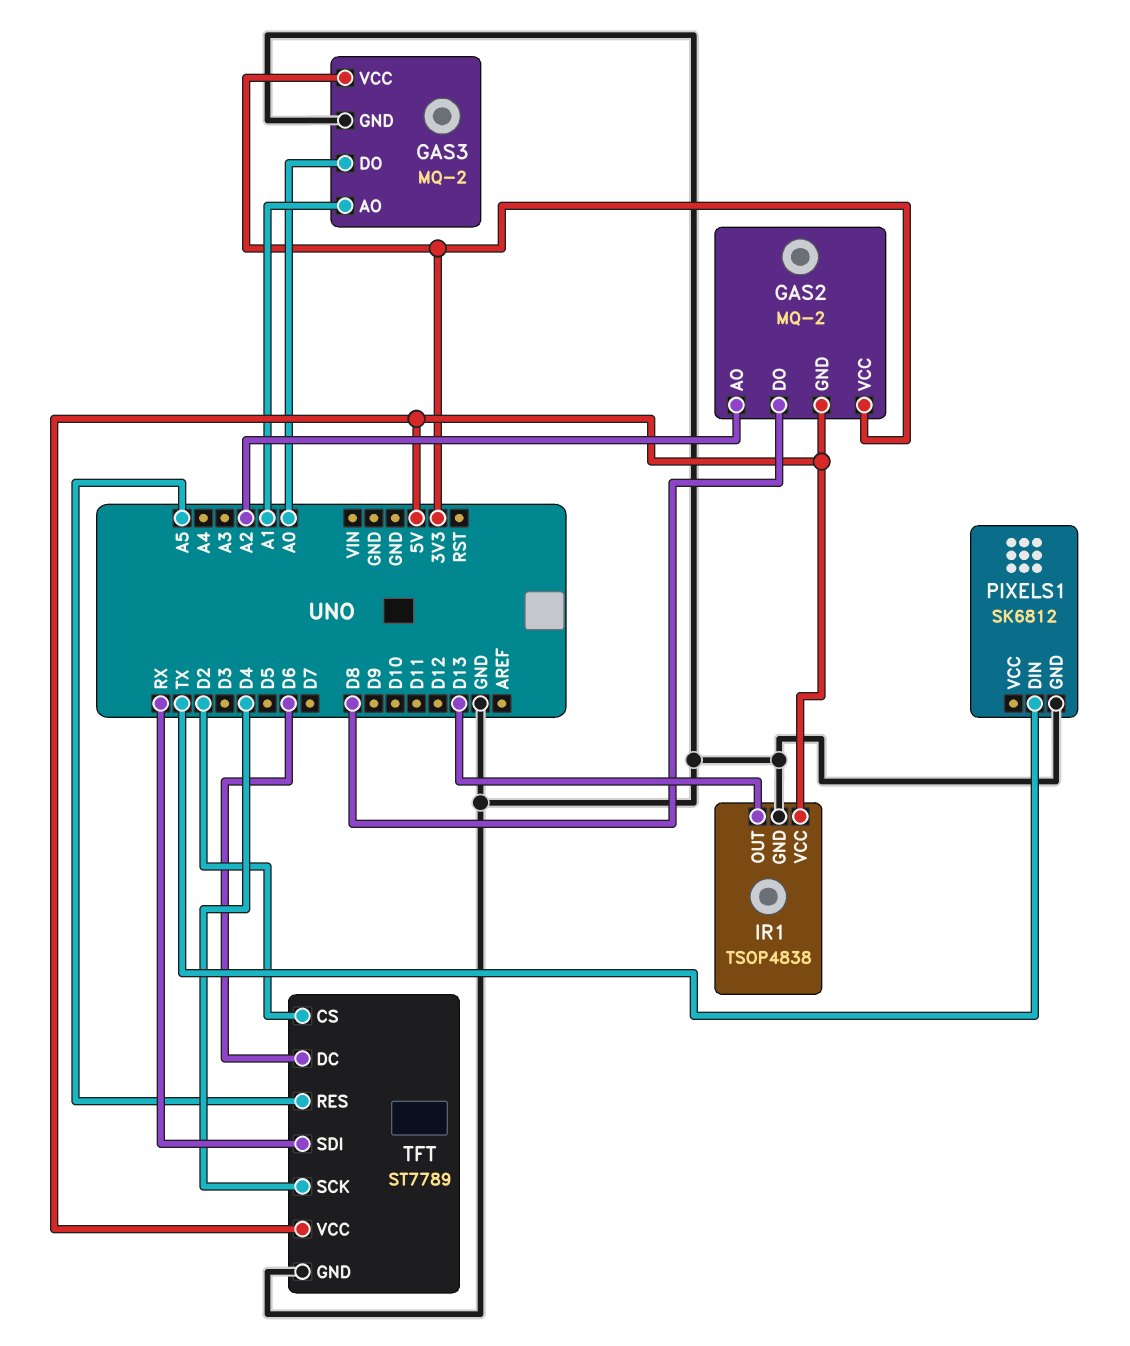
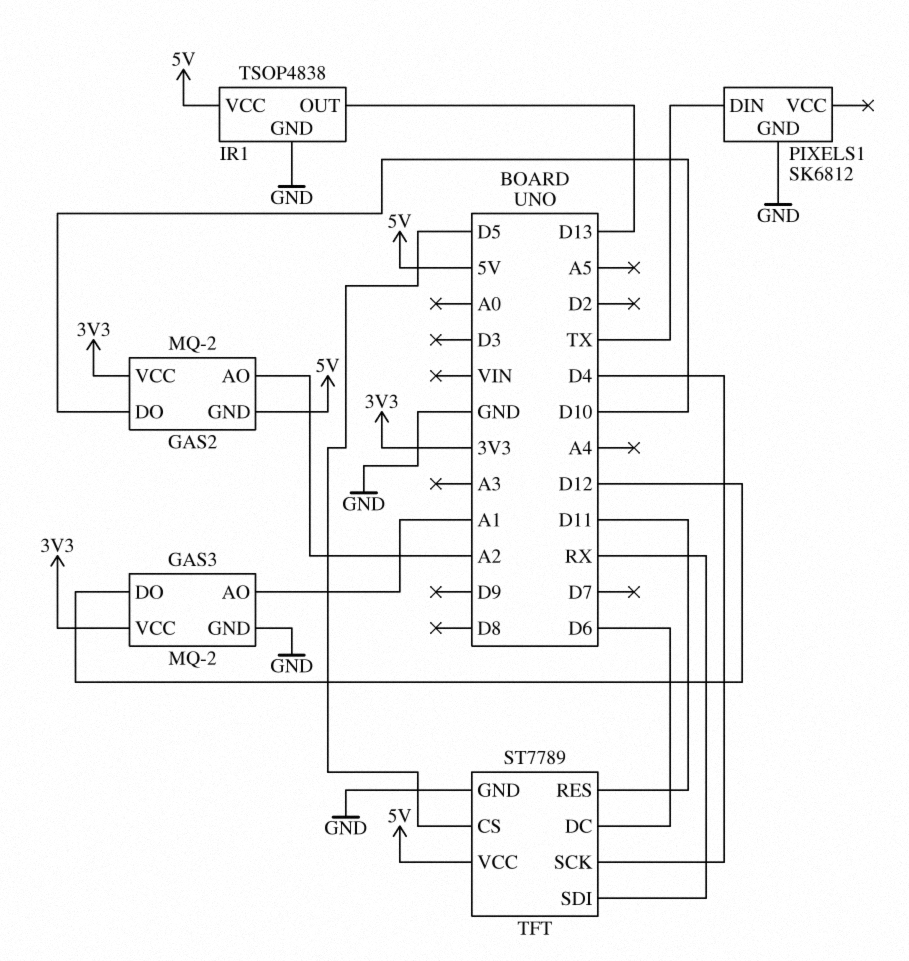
GAS2 pin DO: D8 -> D10
GAS3 pin DO: A0 -> D12
TFT pin CS: D2 -> D5
TFT pin RES: A5 -> D11

